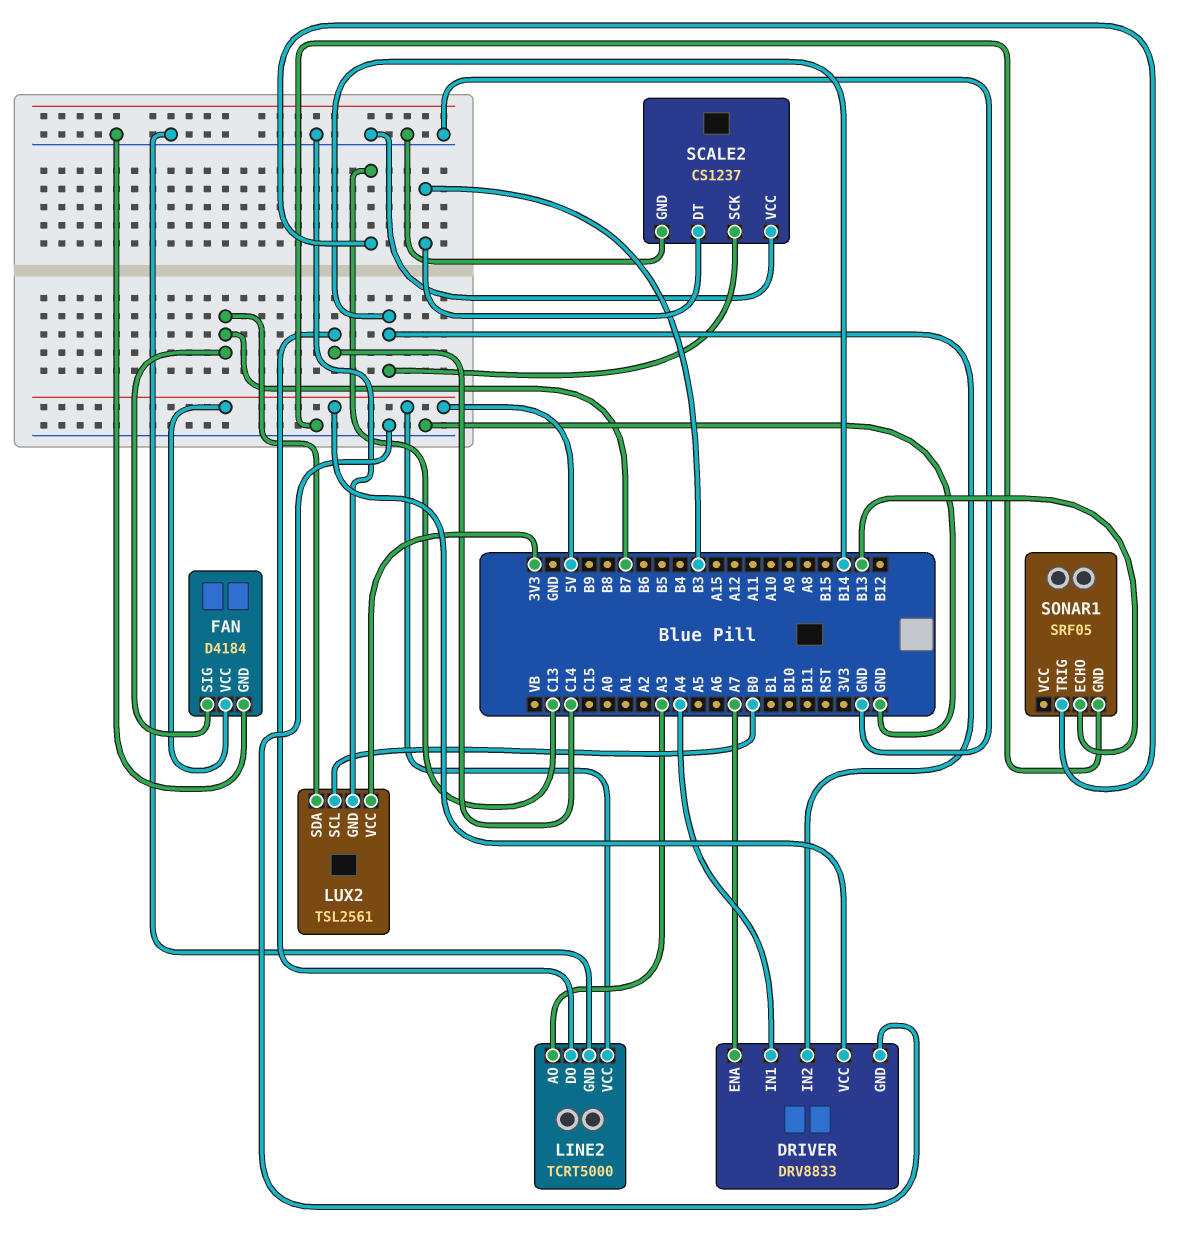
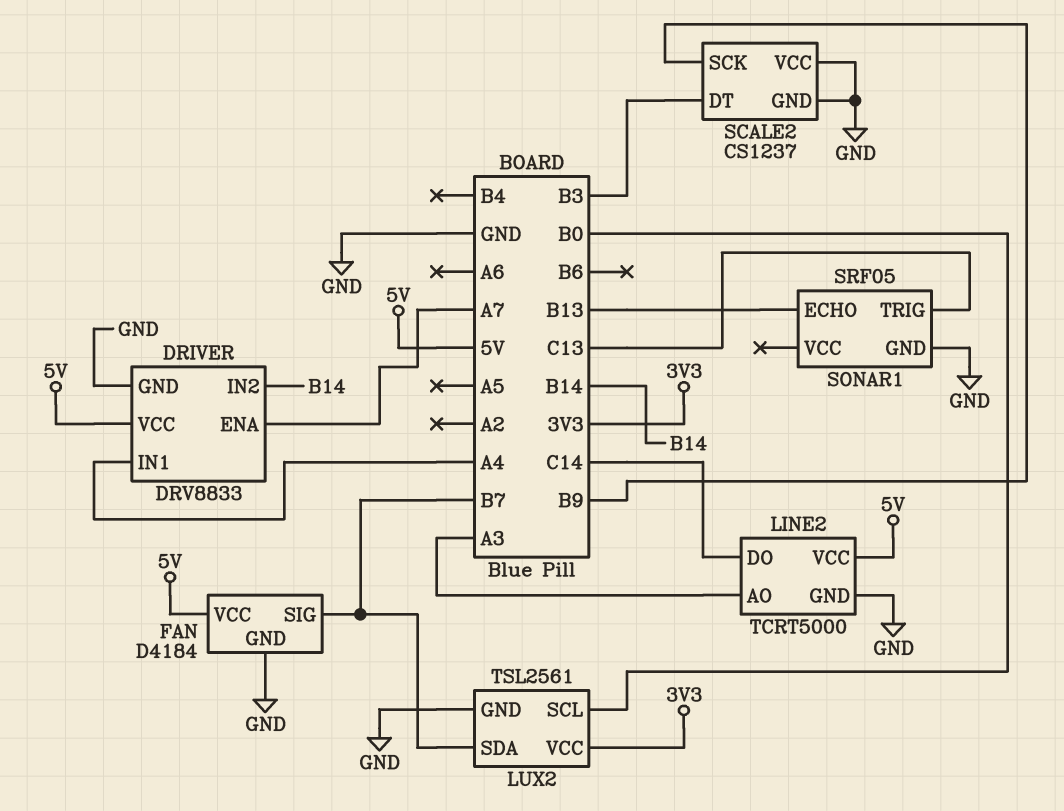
SCALE2 pin SCK: B14 -> B9

